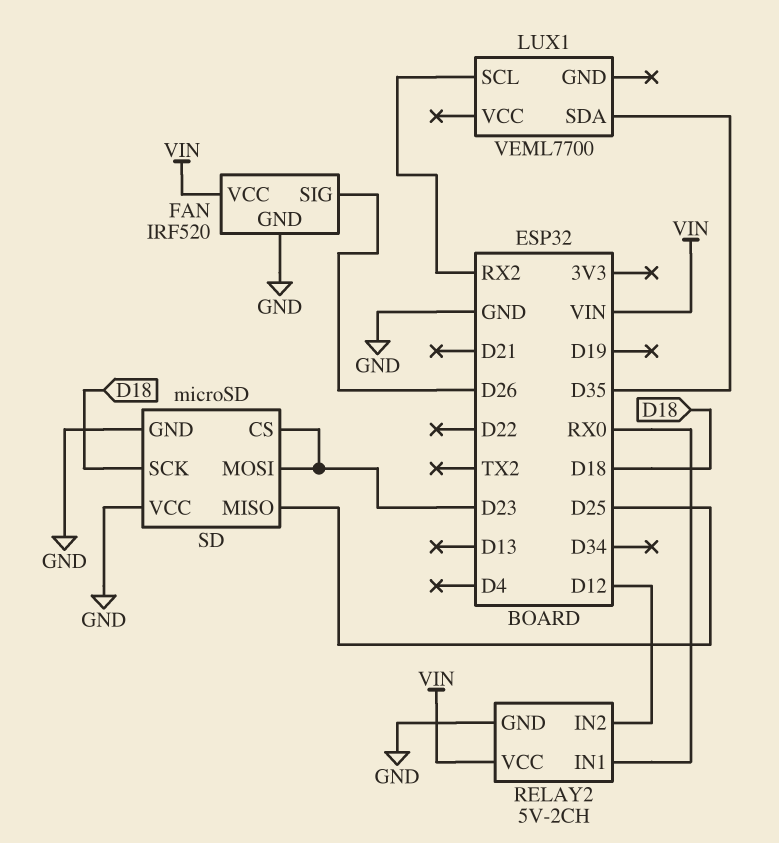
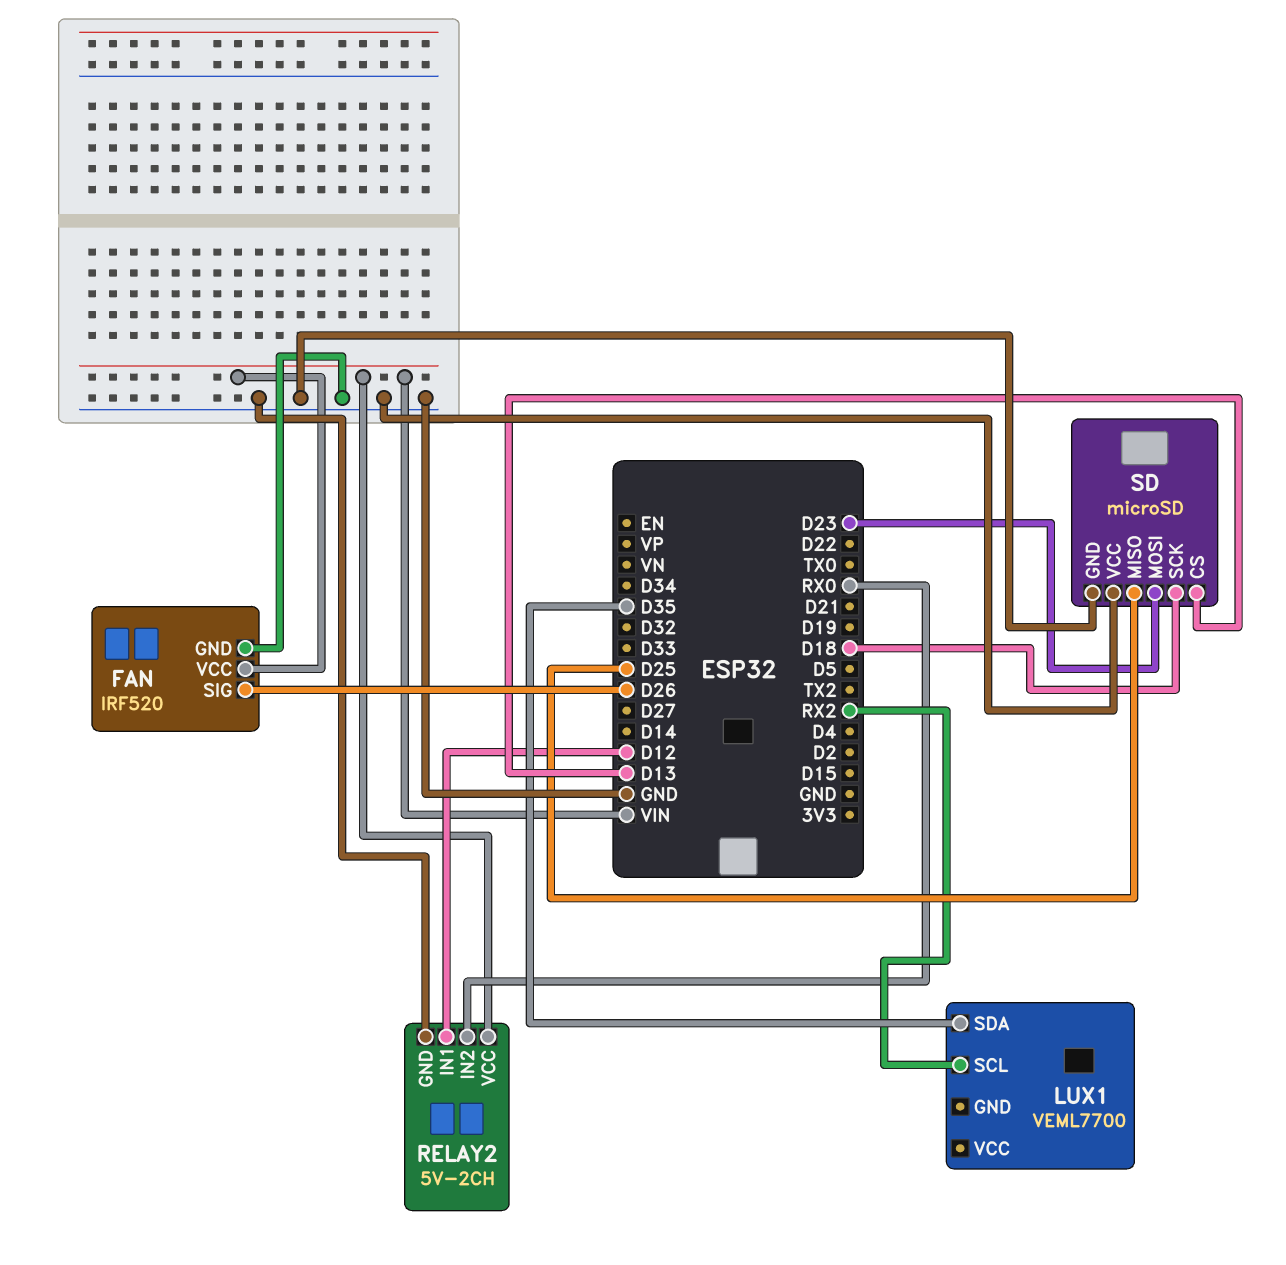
RELAY2 pin IN1: RX0 -> D12
RELAY2 pin IN2: D12 -> RX0
SD pin CS: D23 -> D13

